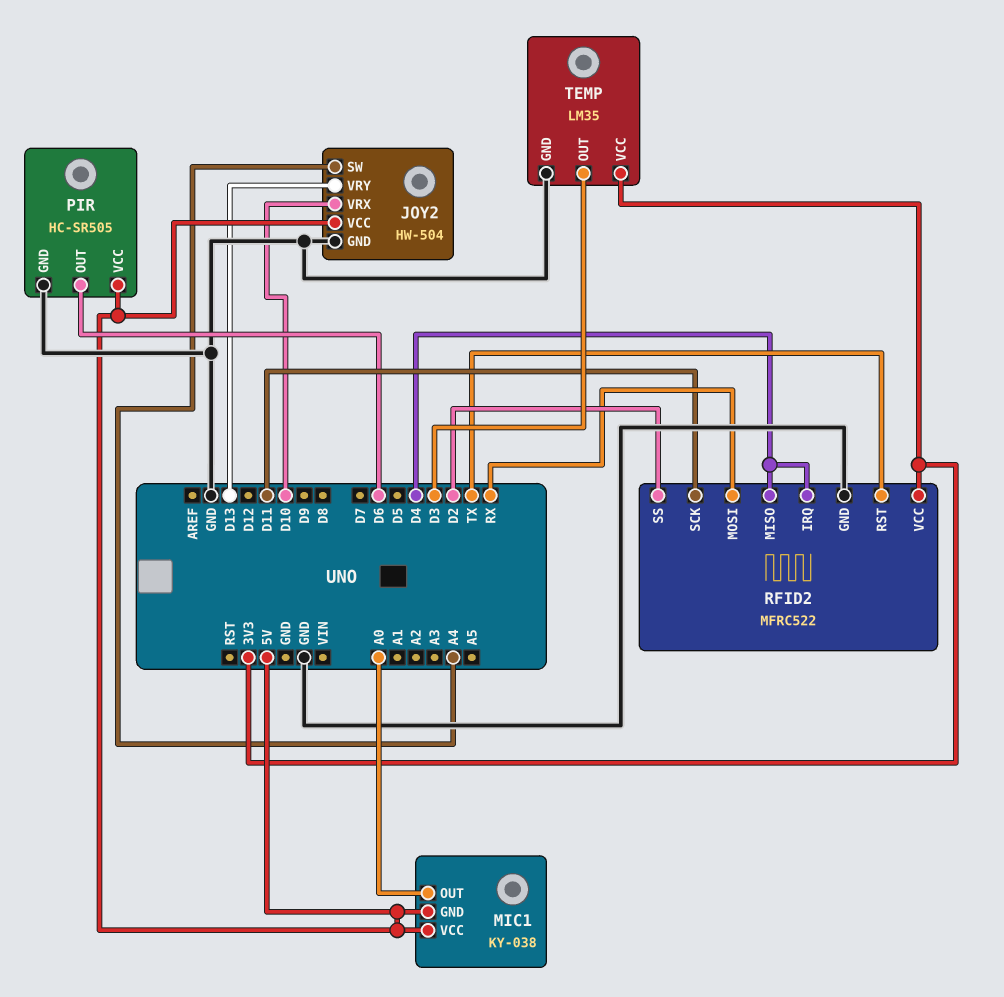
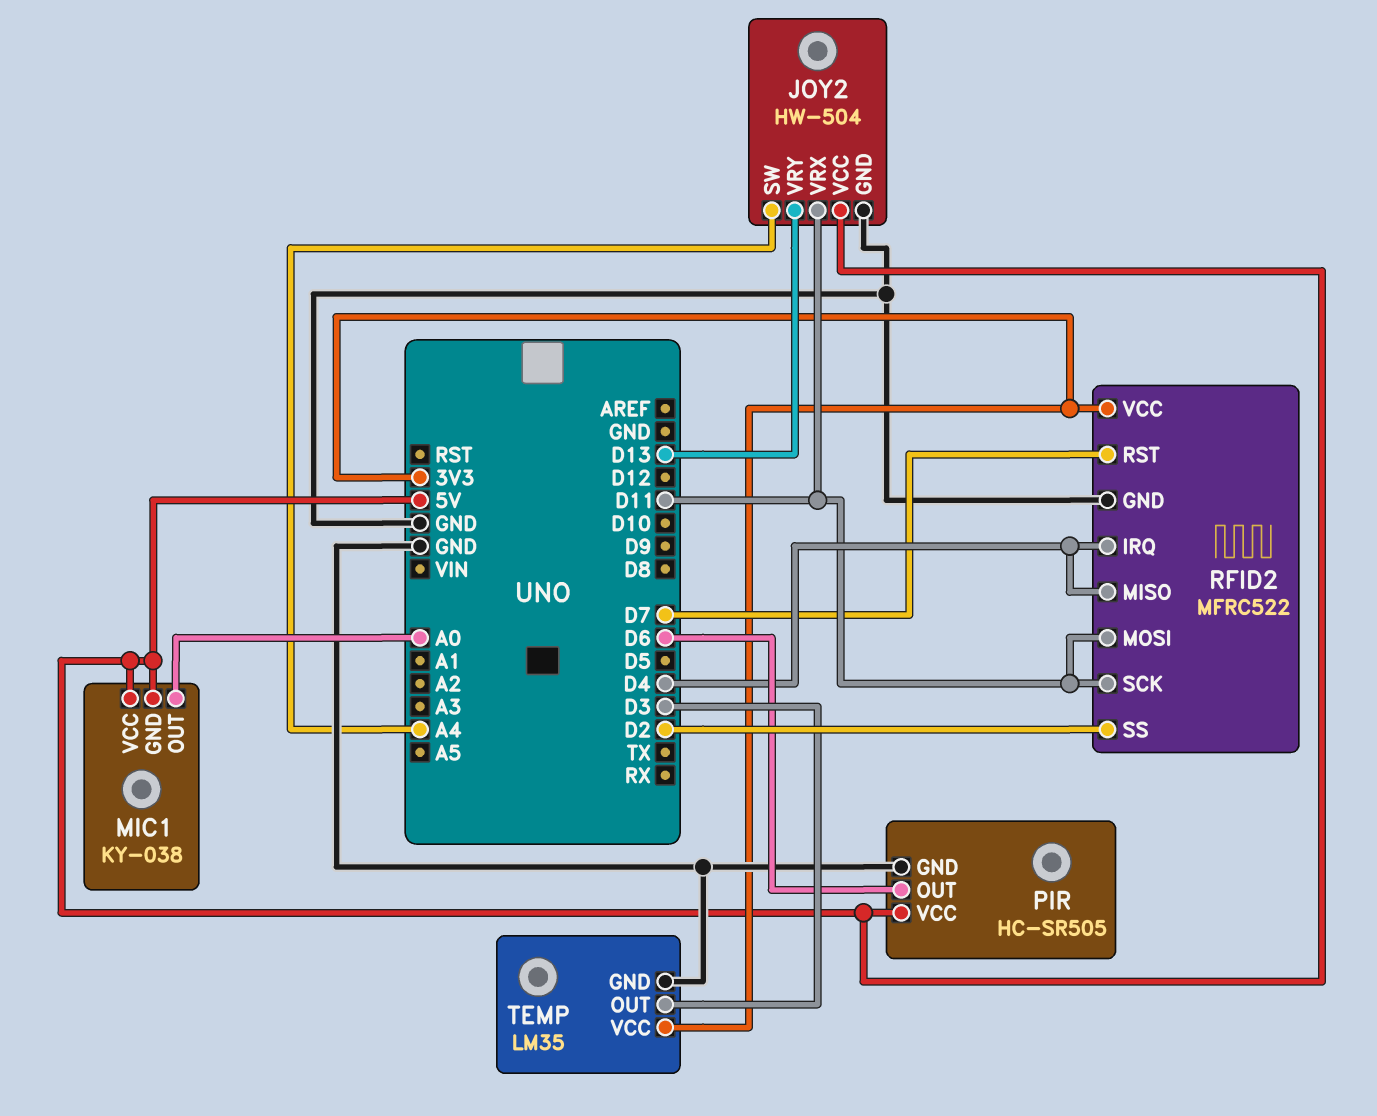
JOY2 pin VRX: D10 -> D11
RFID2 pin MOSI: RX -> D11
RFID2 pin RST: TX -> D7

